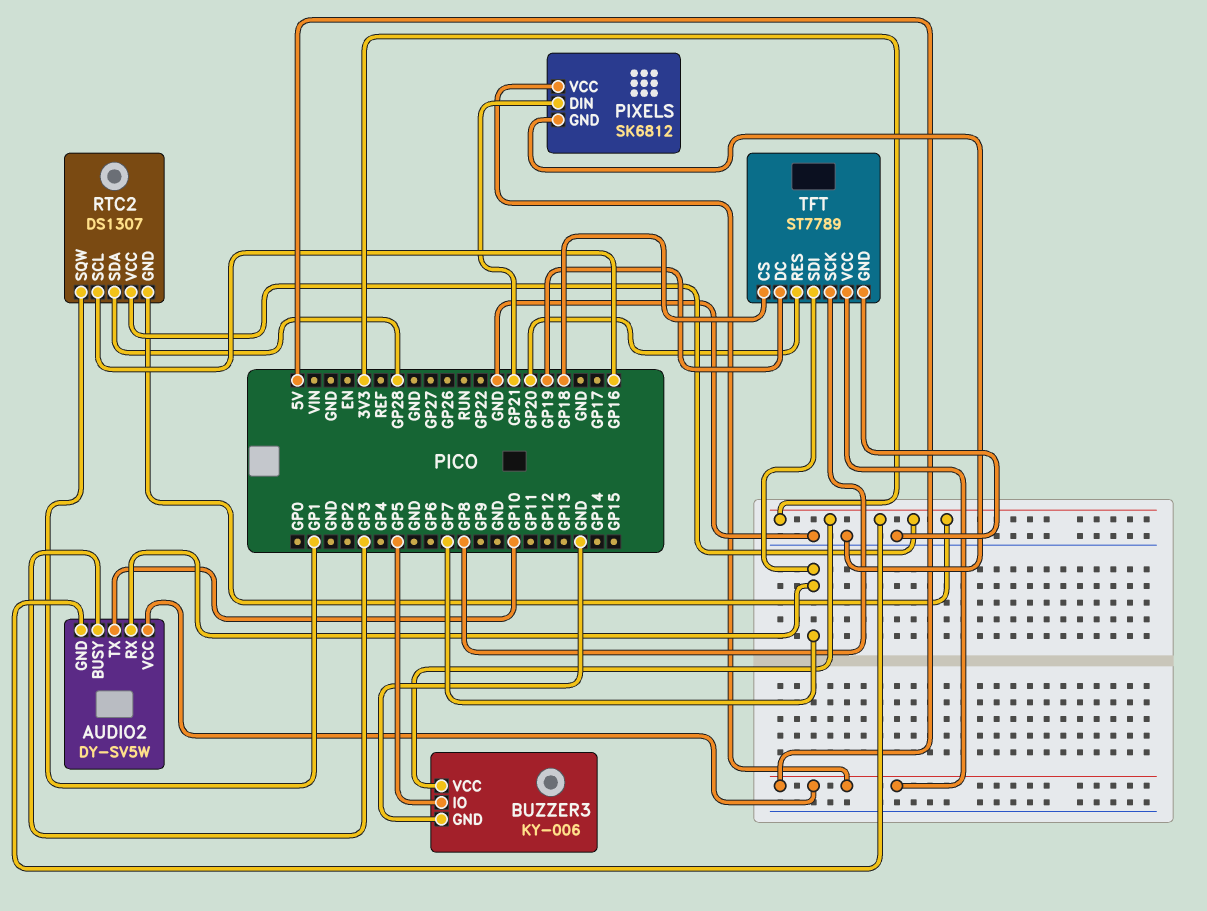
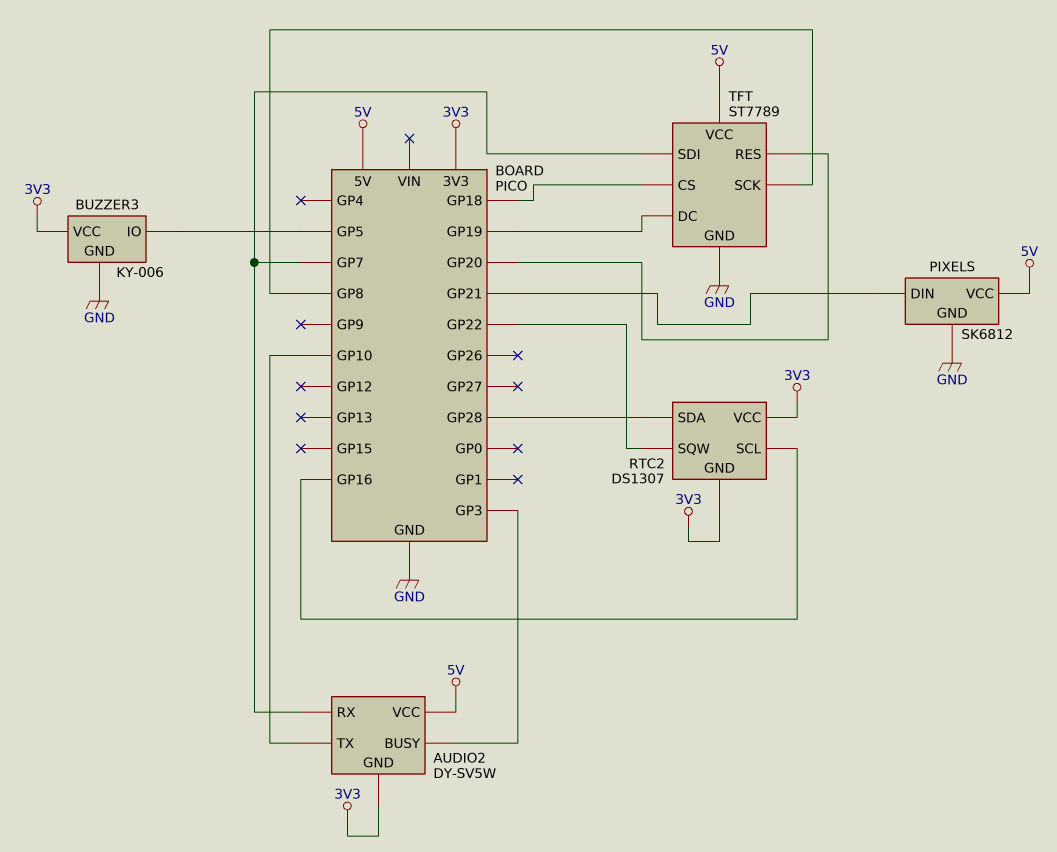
RTC2 pin SQW: GP1 -> GP22

